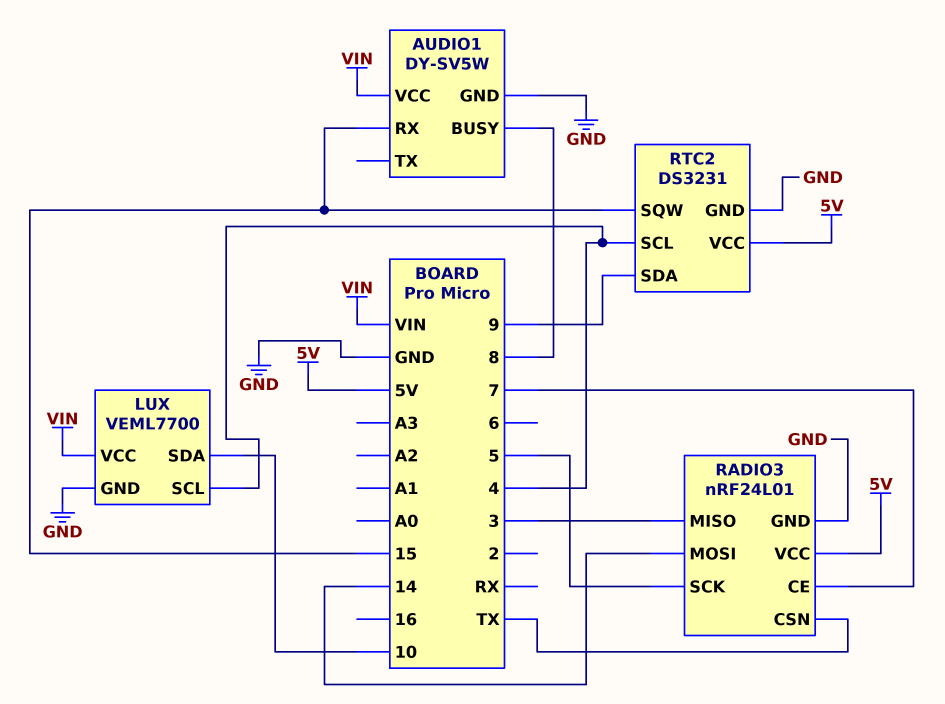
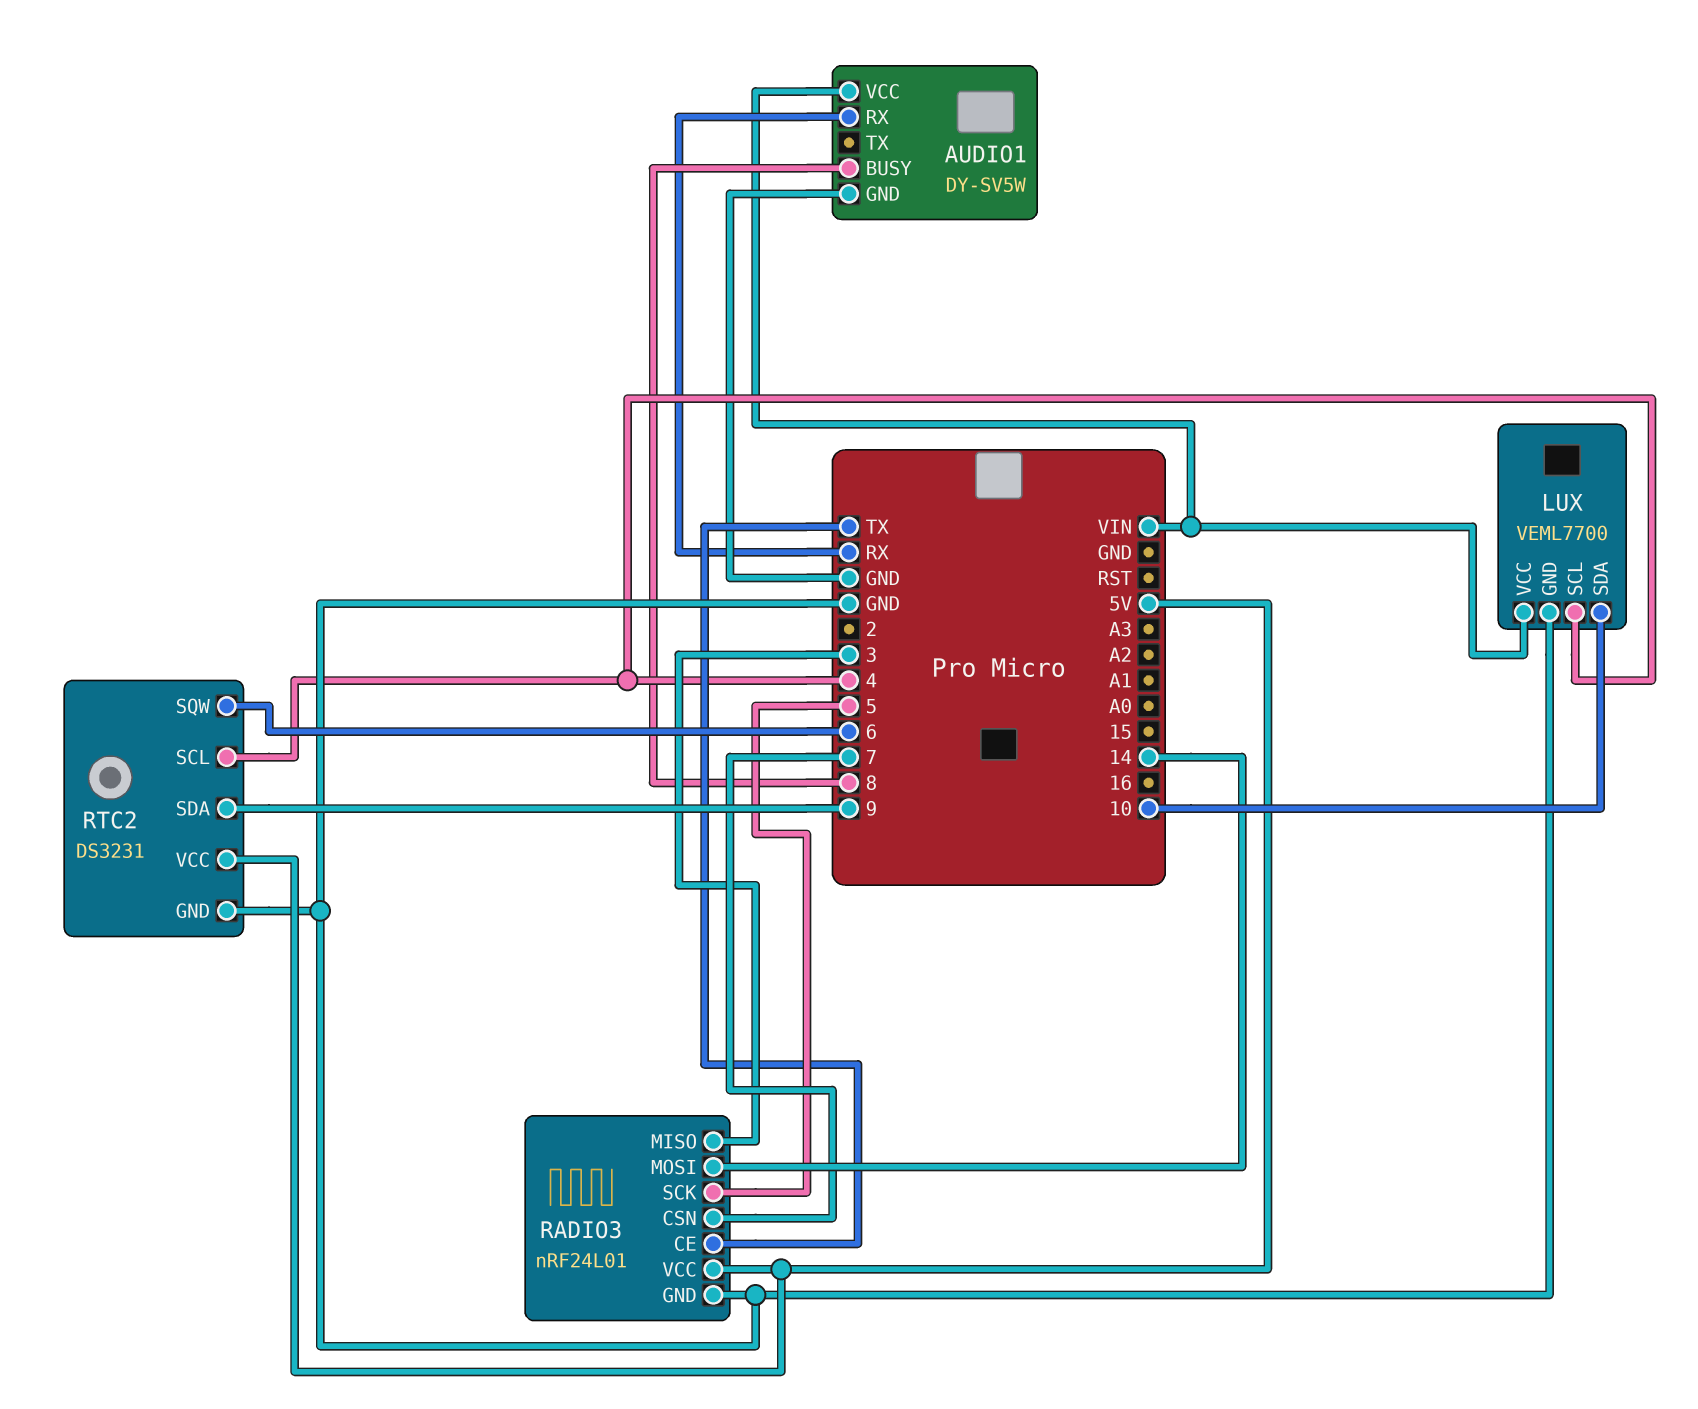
AUDIO1 pin RX: 15 -> RX
RADIO3 pin CE: 7 -> TX
RADIO3 pin CSN: TX -> 7
RTC2 pin SQW: 15 -> 6

